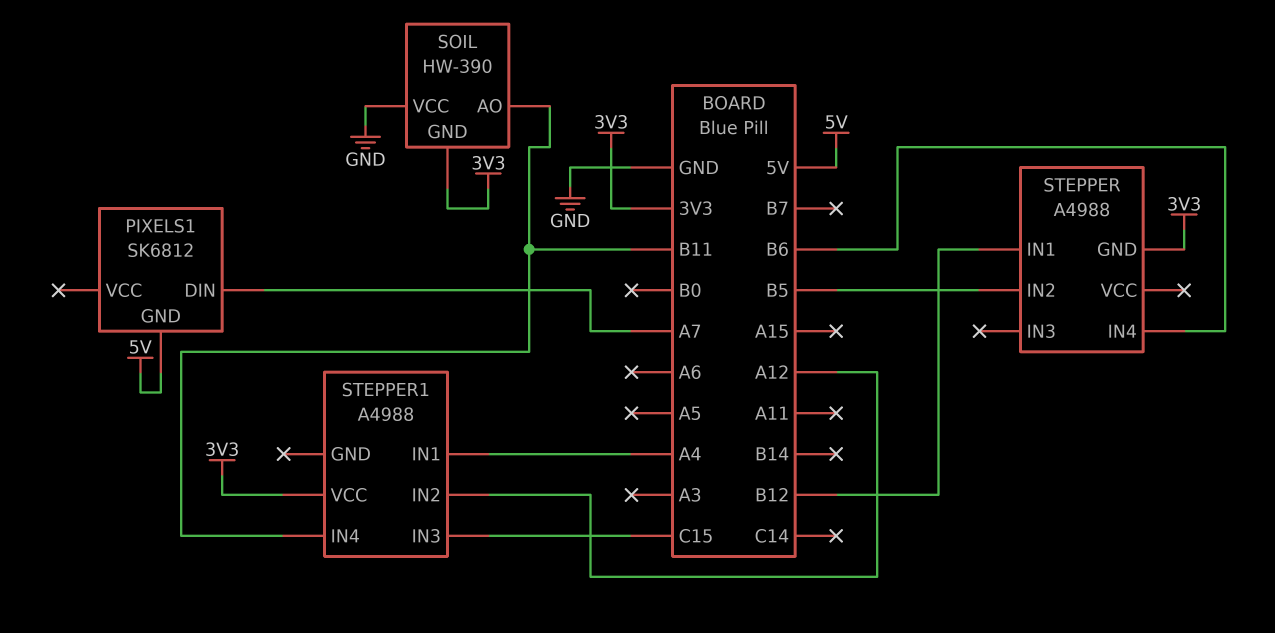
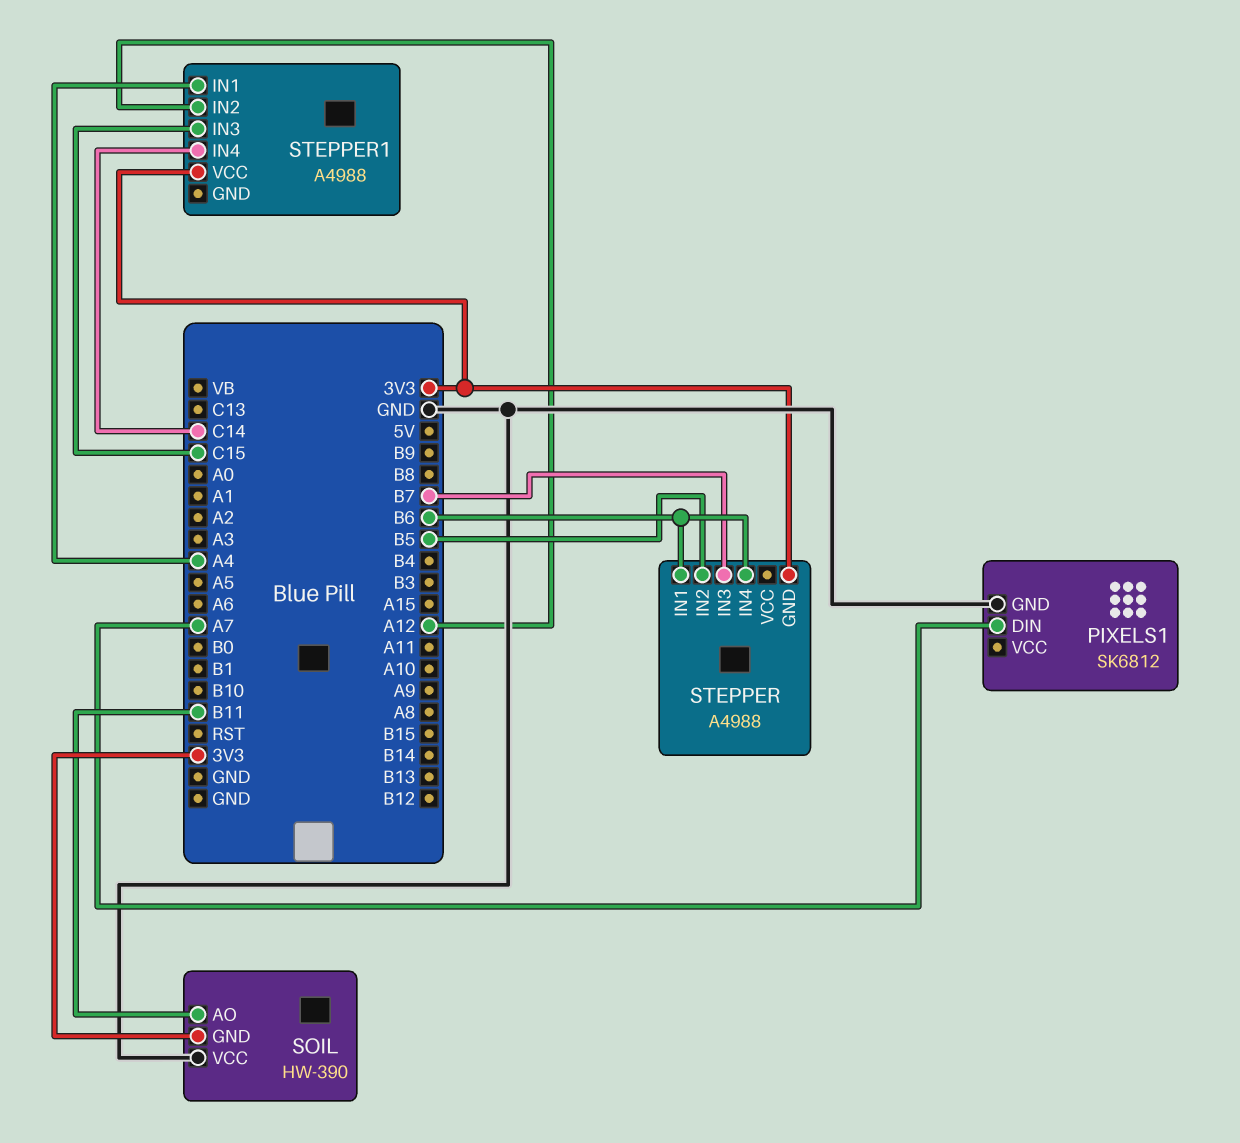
PIXELS1 pin GND: 5V -> GND
STEPPER pin IN1: B12 -> B6
STEPPER pin IN3: none -> B7
STEPPER1 pin IN4: B11 -> C14

